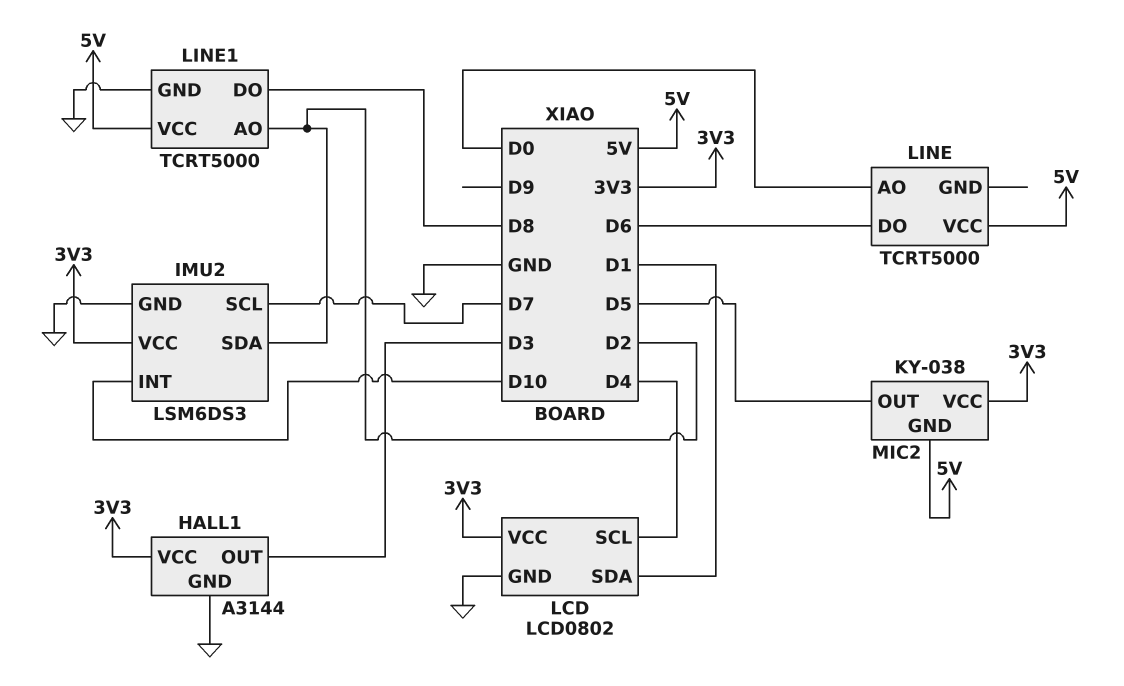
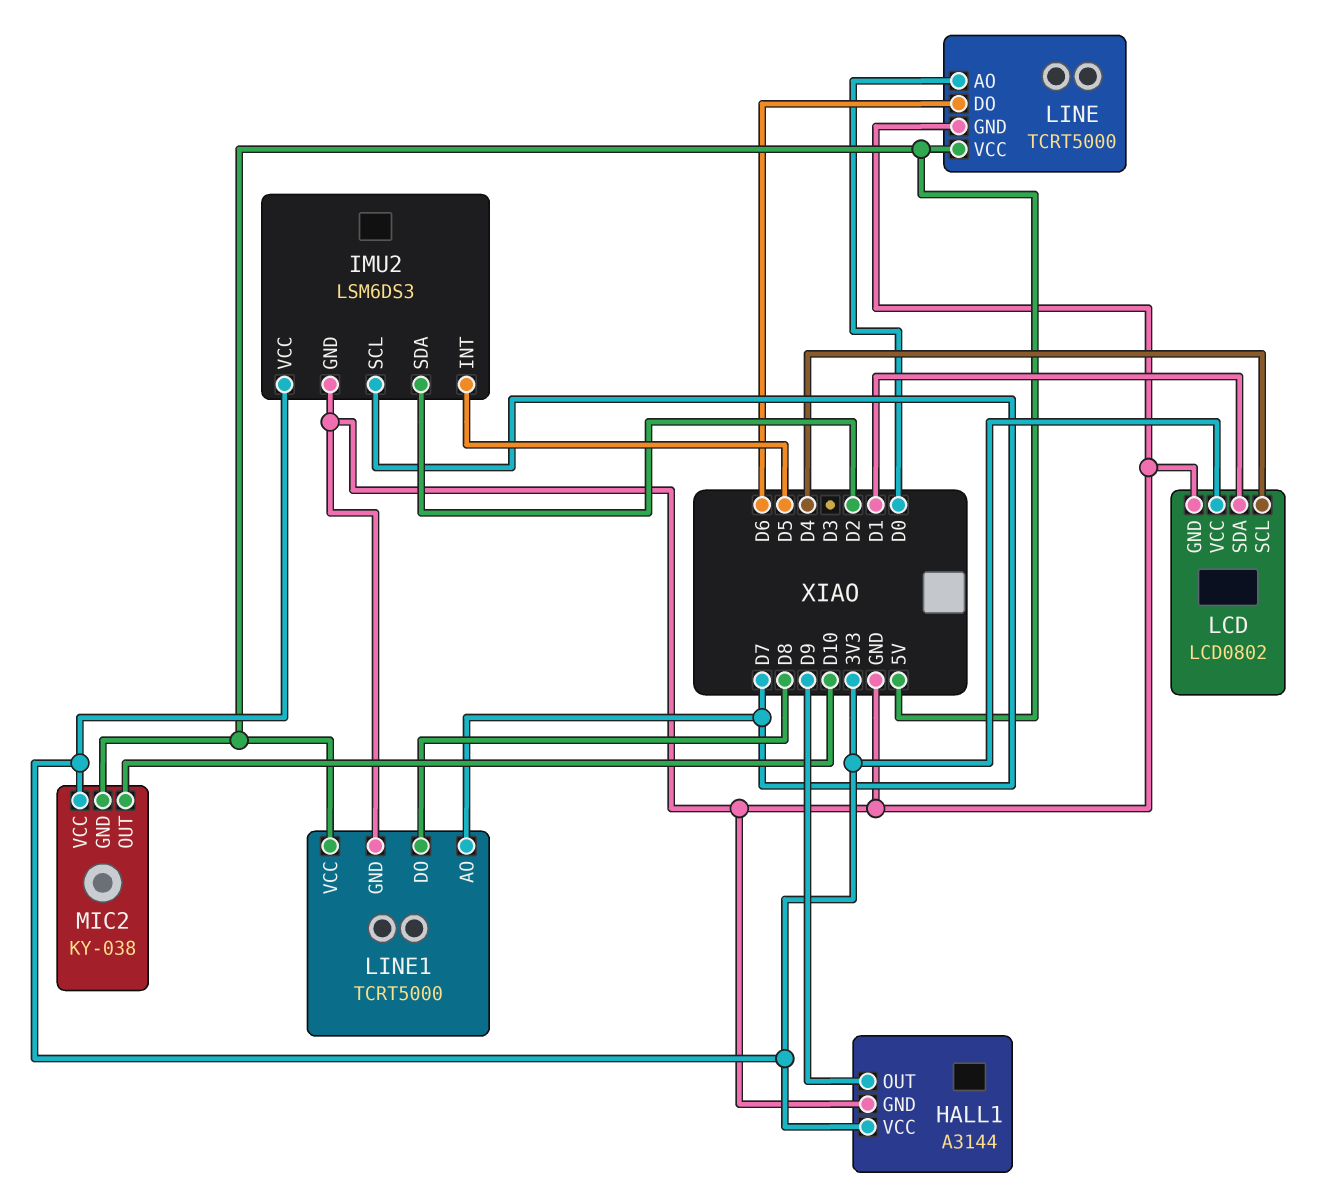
HALL1 pin OUT: D3 -> D9
IMU2 pin INT: D10 -> D5
LINE pin GND: none -> GND
LINE1 pin AO: D2 -> D7
MIC2 pin OUT: D5 -> D10

